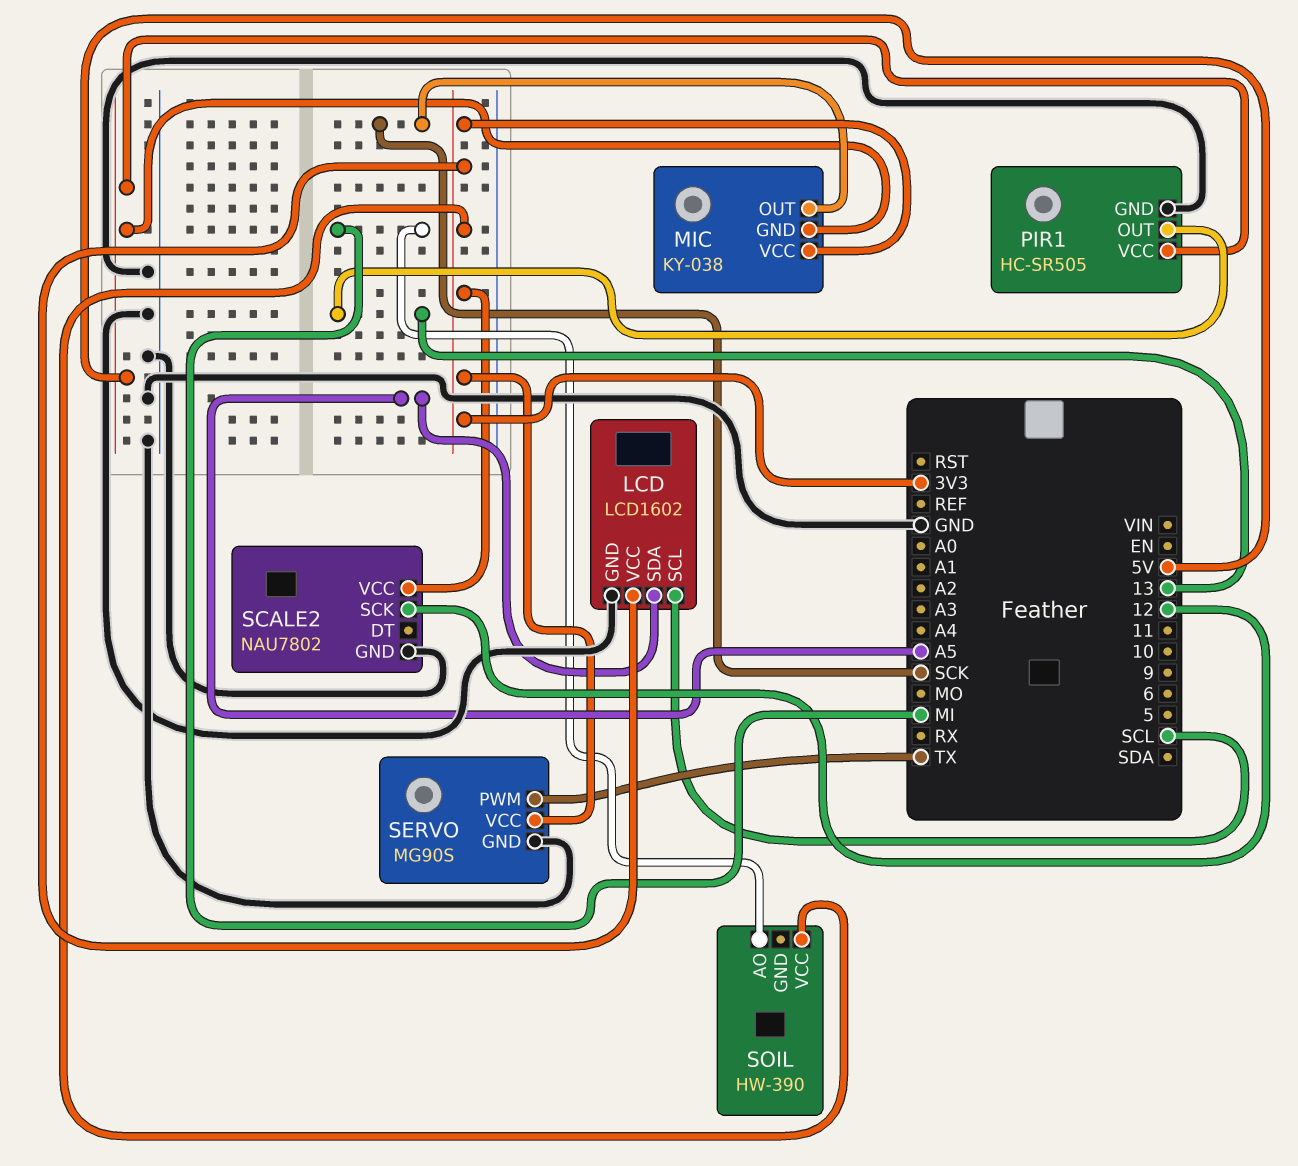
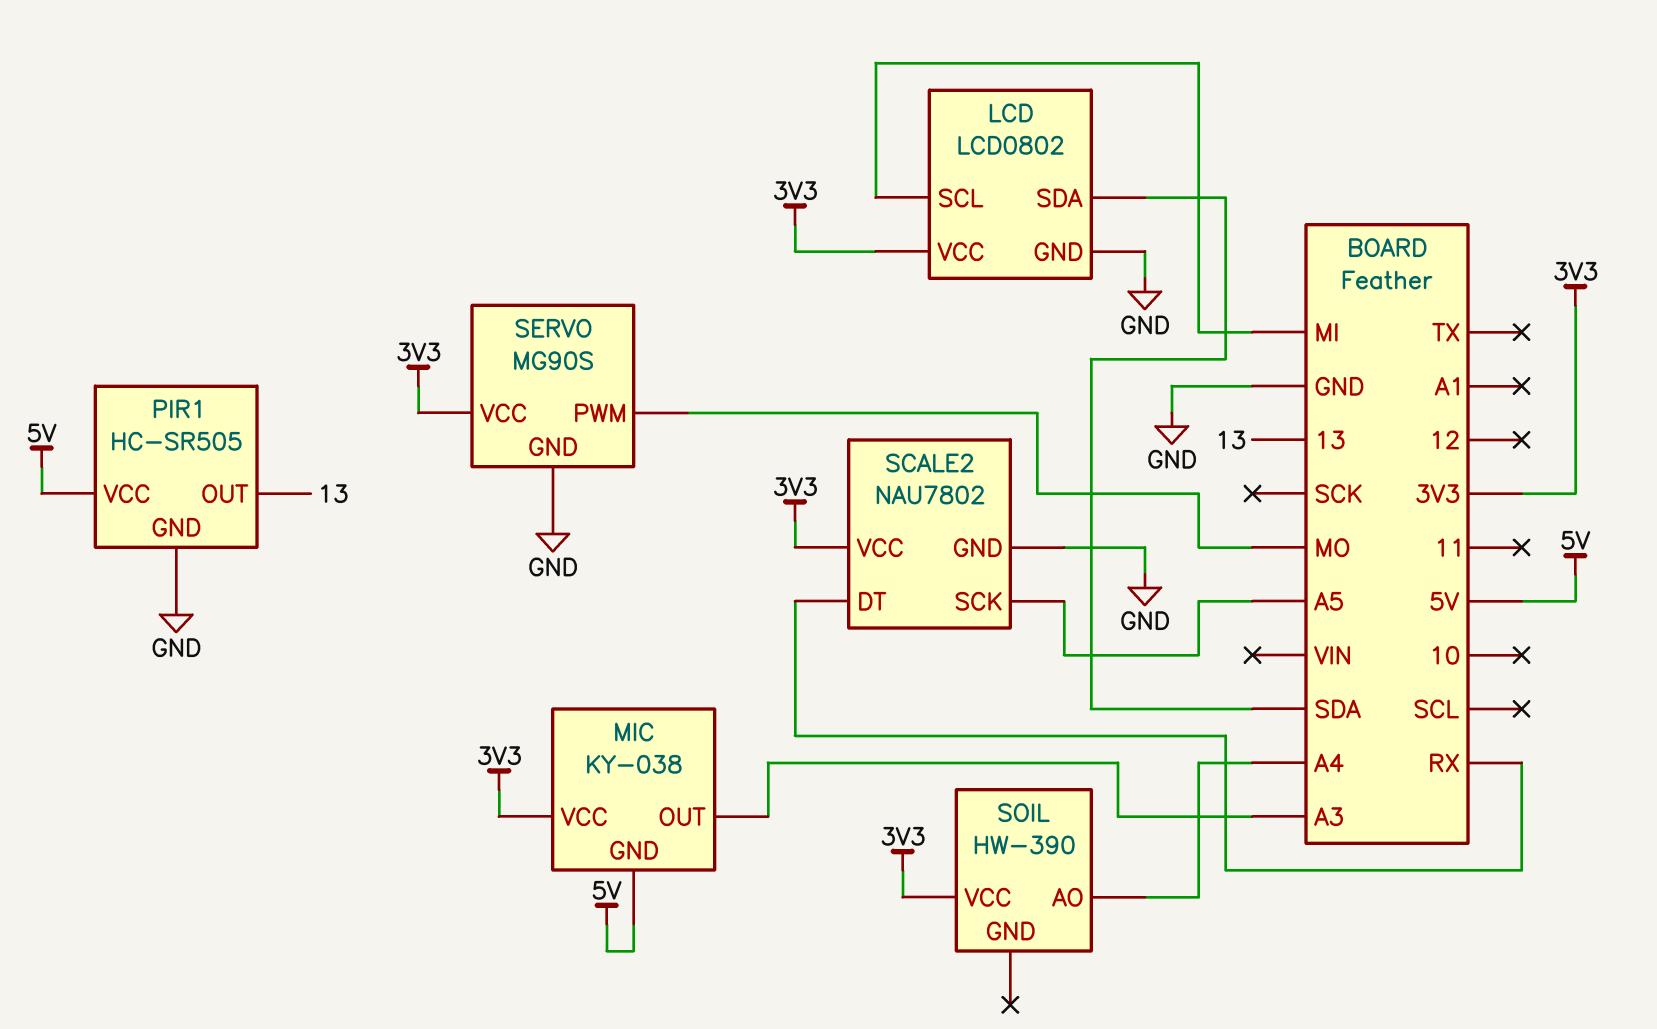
LCD: LCD1602 -> LCD0802
LCD pin SCL: SCL -> MI
LCD pin SDA: A5 -> SDA
MIC pin OUT: SCK -> A3
SCALE2 pin DT: none -> RX
SCALE2 pin SCK: 12 -> A5
SERVO pin PWM: TX -> MO
SOIL pin AO: MI -> A4

